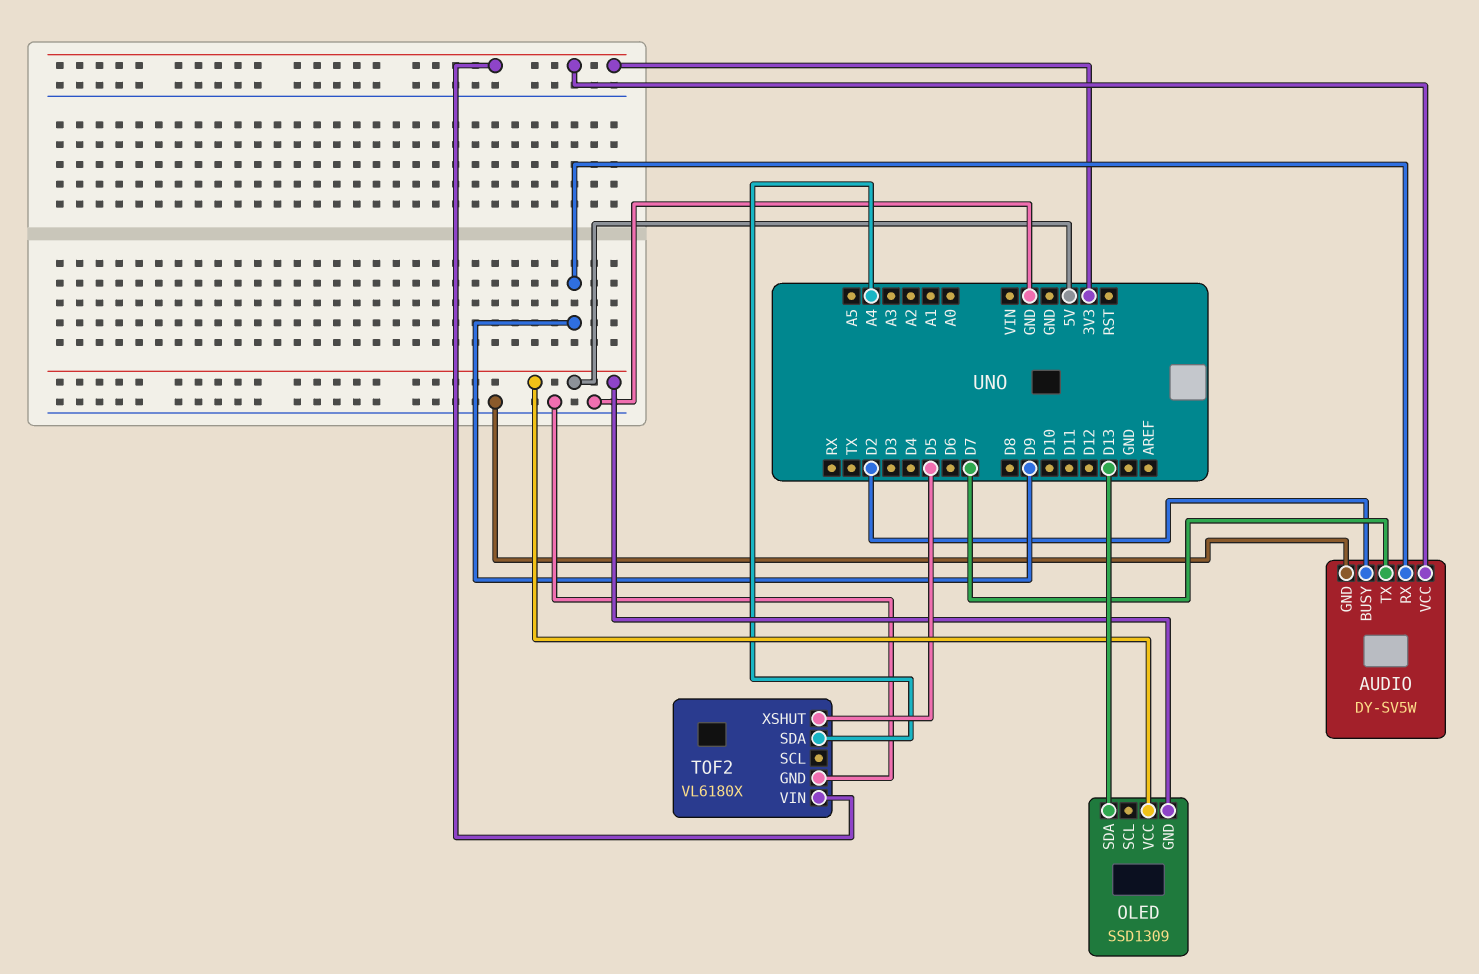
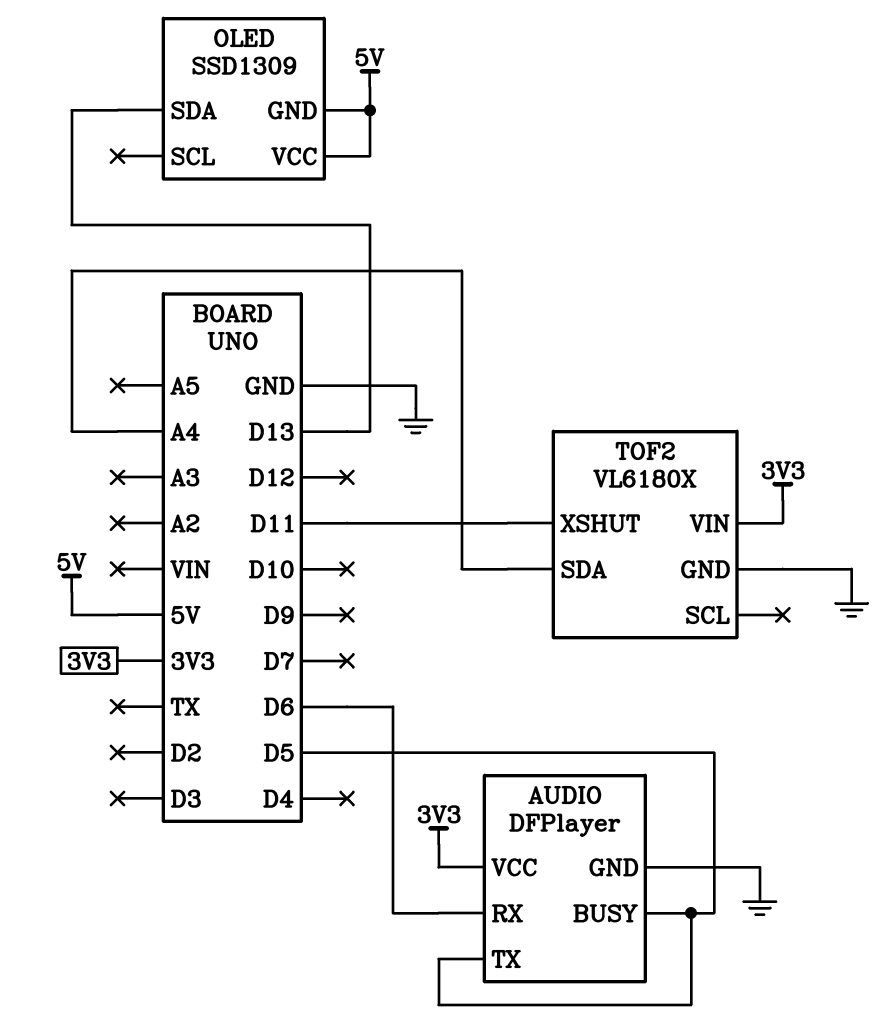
AUDIO: DY-SV5W -> DFPlayer
AUDIO pin BUSY: D2 -> D5
AUDIO pin RX: D9 -> D6
AUDIO pin TX: D7 -> D5
TOF2 pin XSHUT: D5 -> D11

